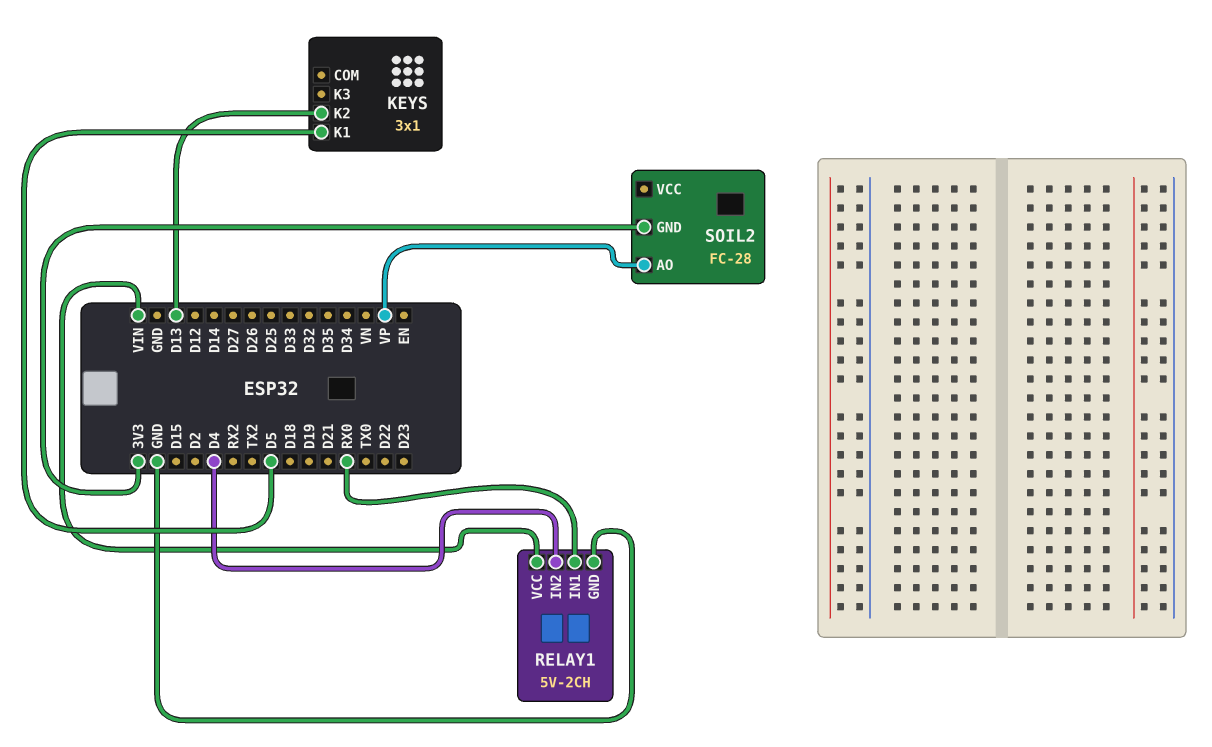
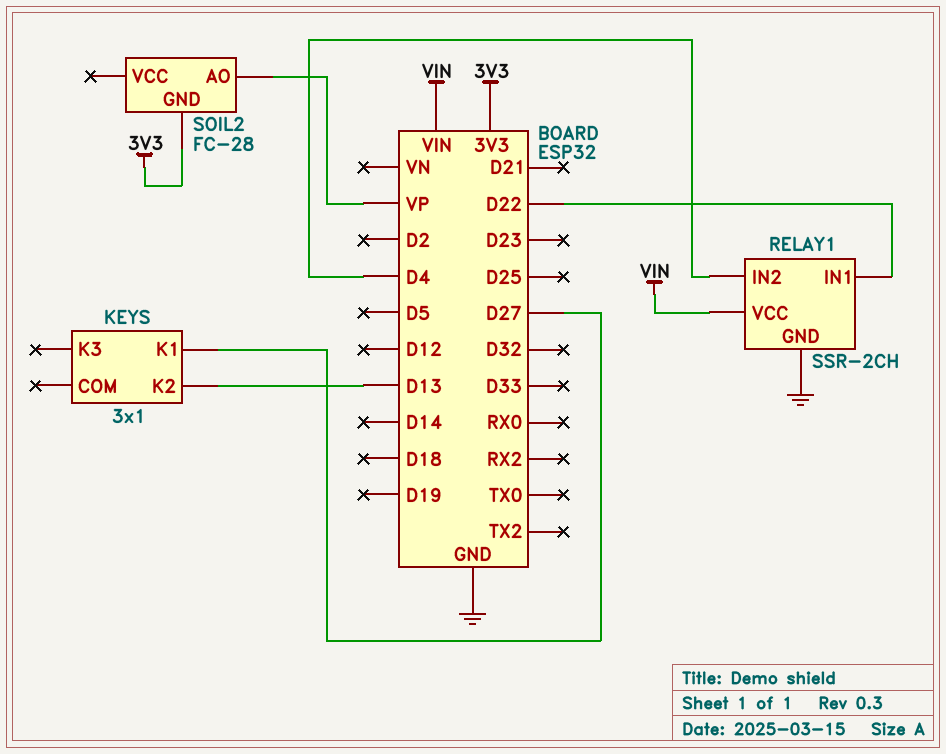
KEYS pin K1: D5 -> D27
RELAY1: 5V-2CH -> SSR-2CH
RELAY1 pin IN1: RX0 -> D22

